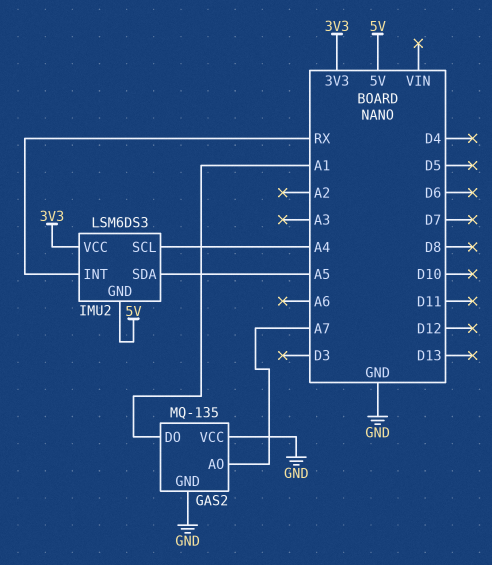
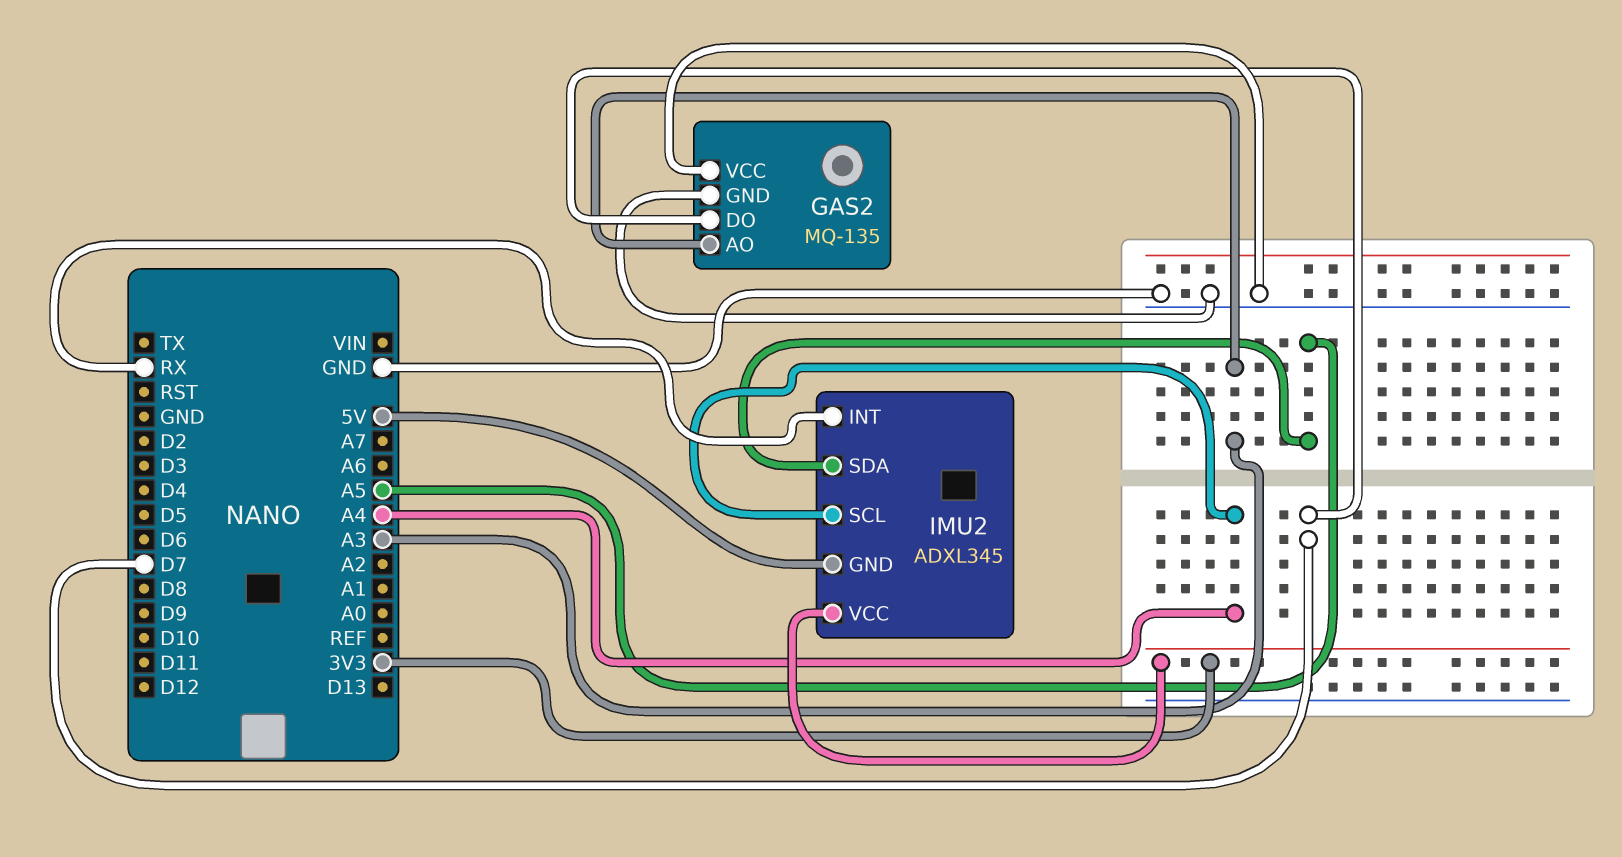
GAS2 pin AO: A7 -> A3
GAS2 pin DO: A1 -> D7
IMU2: LSM6DS3 -> ADXL345

